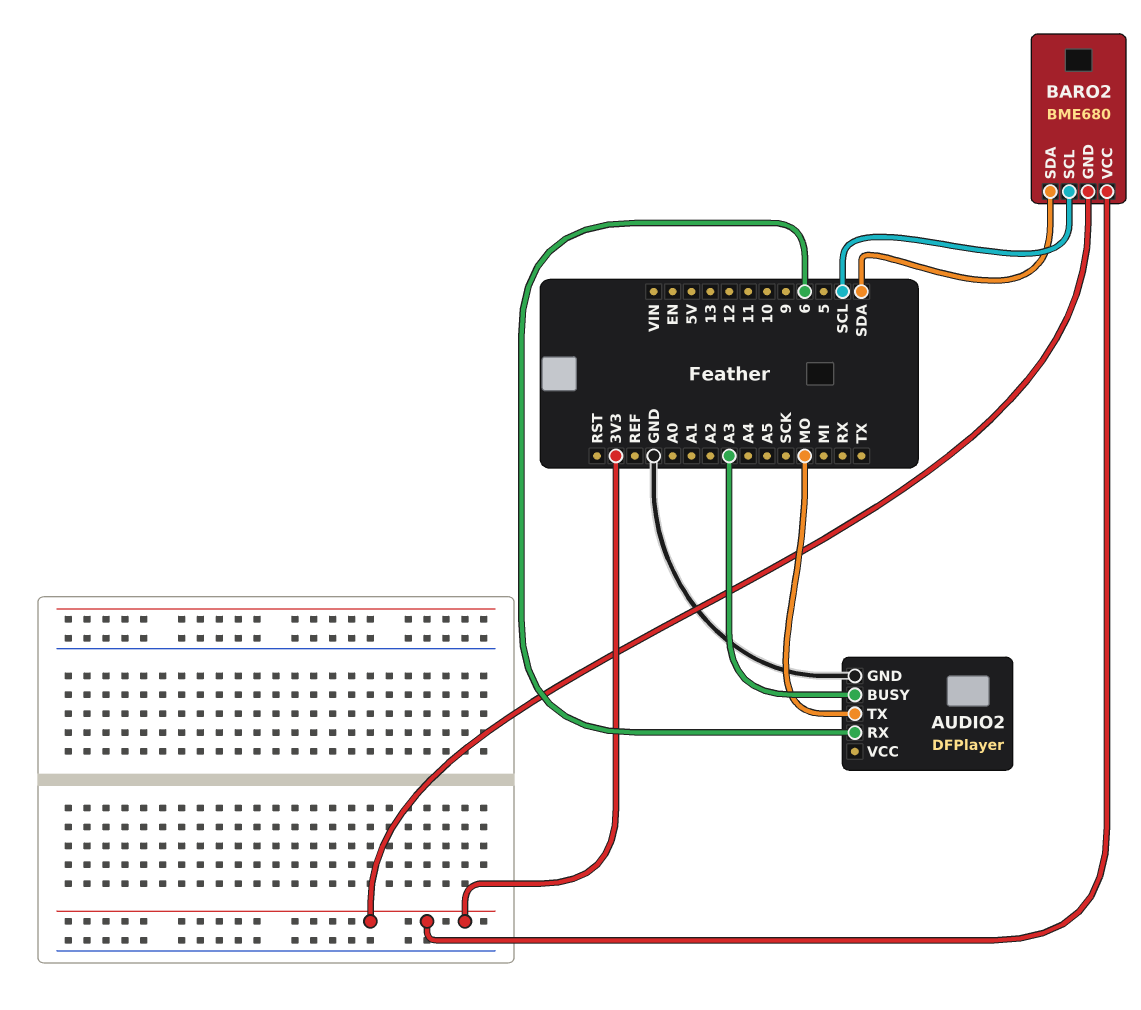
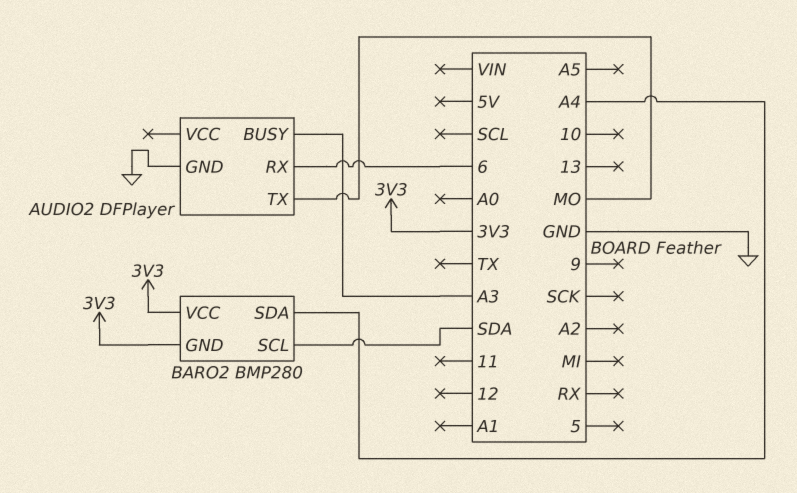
BARO2: BME680 -> BMP280
BARO2 pin SCL: SCL -> SDA
BARO2 pin SDA: SDA -> A4

